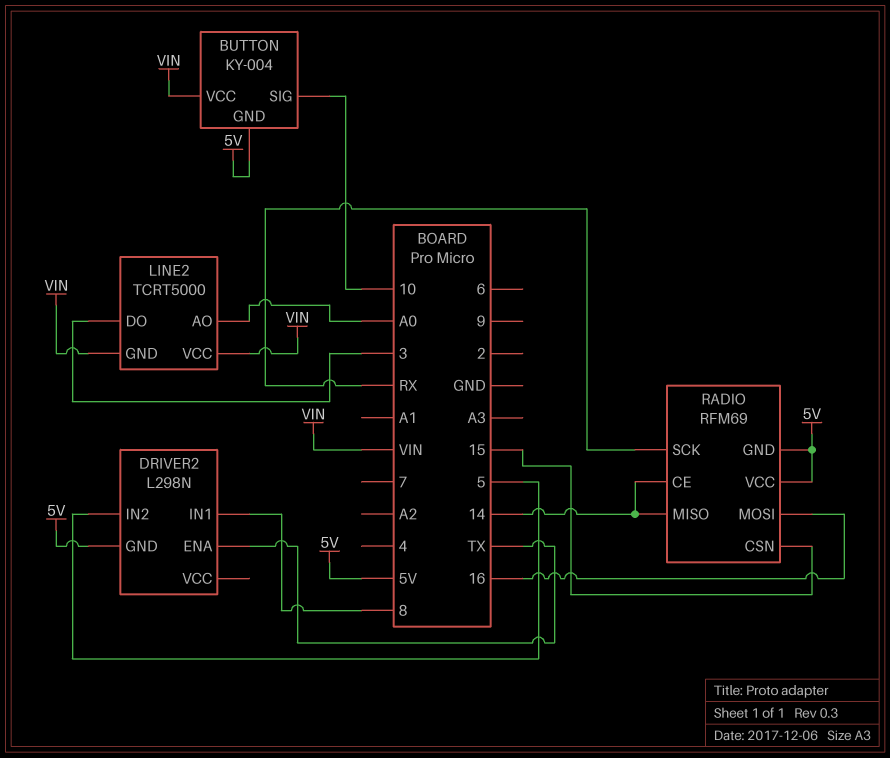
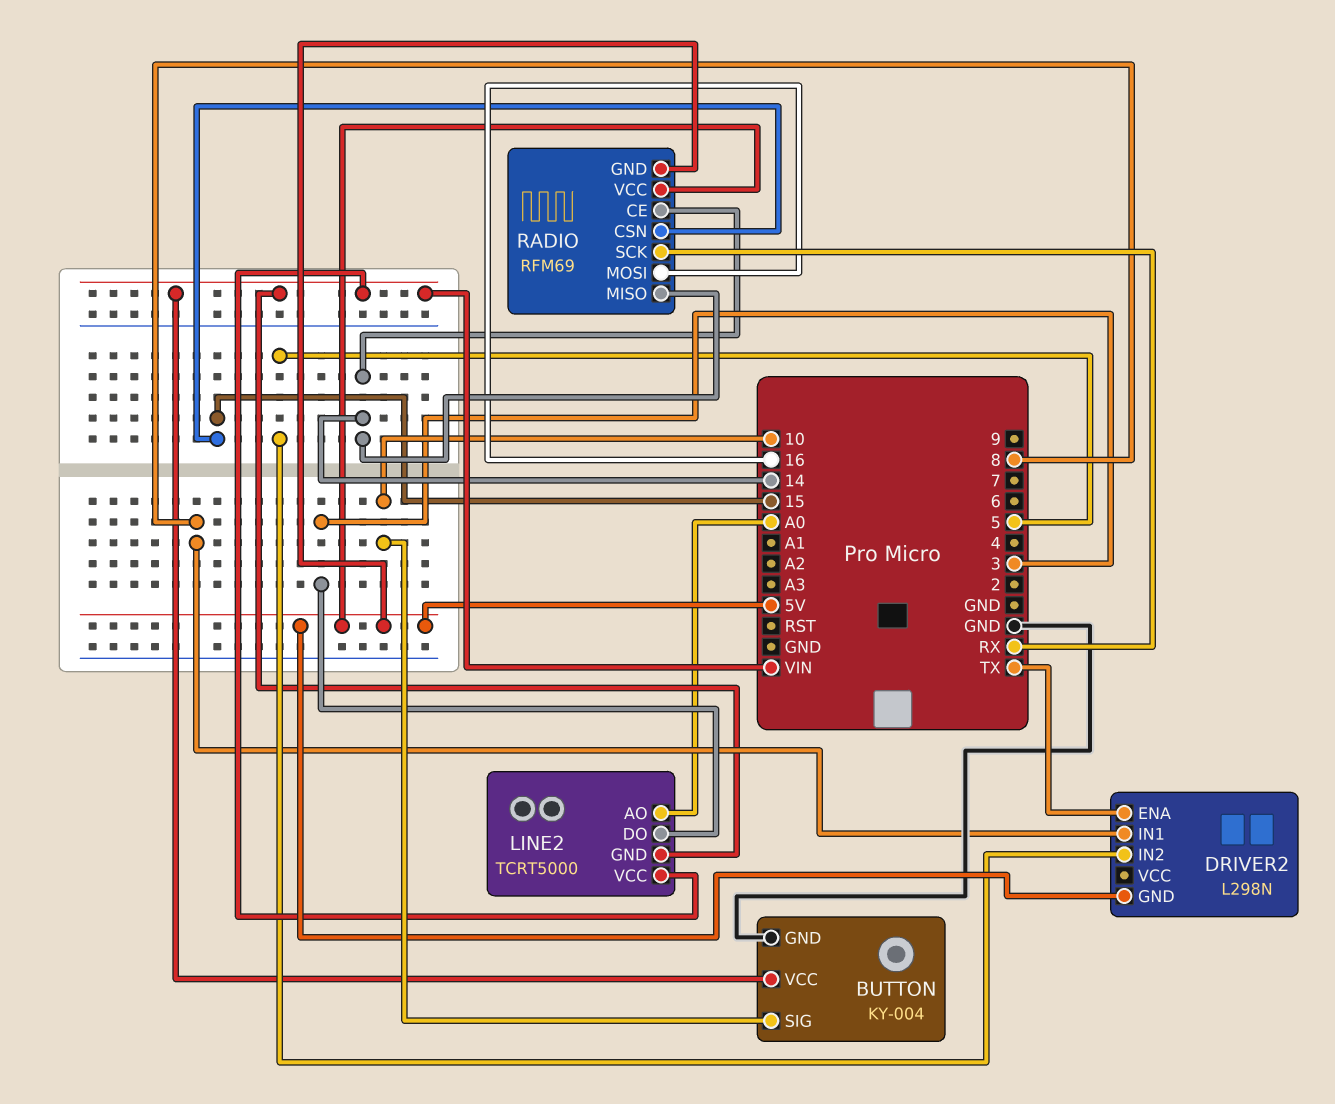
BUTTON pin GND: 5V -> GND

